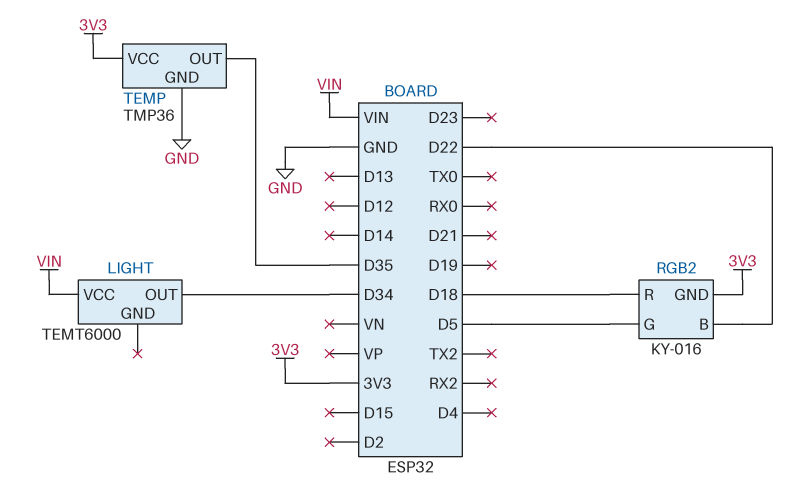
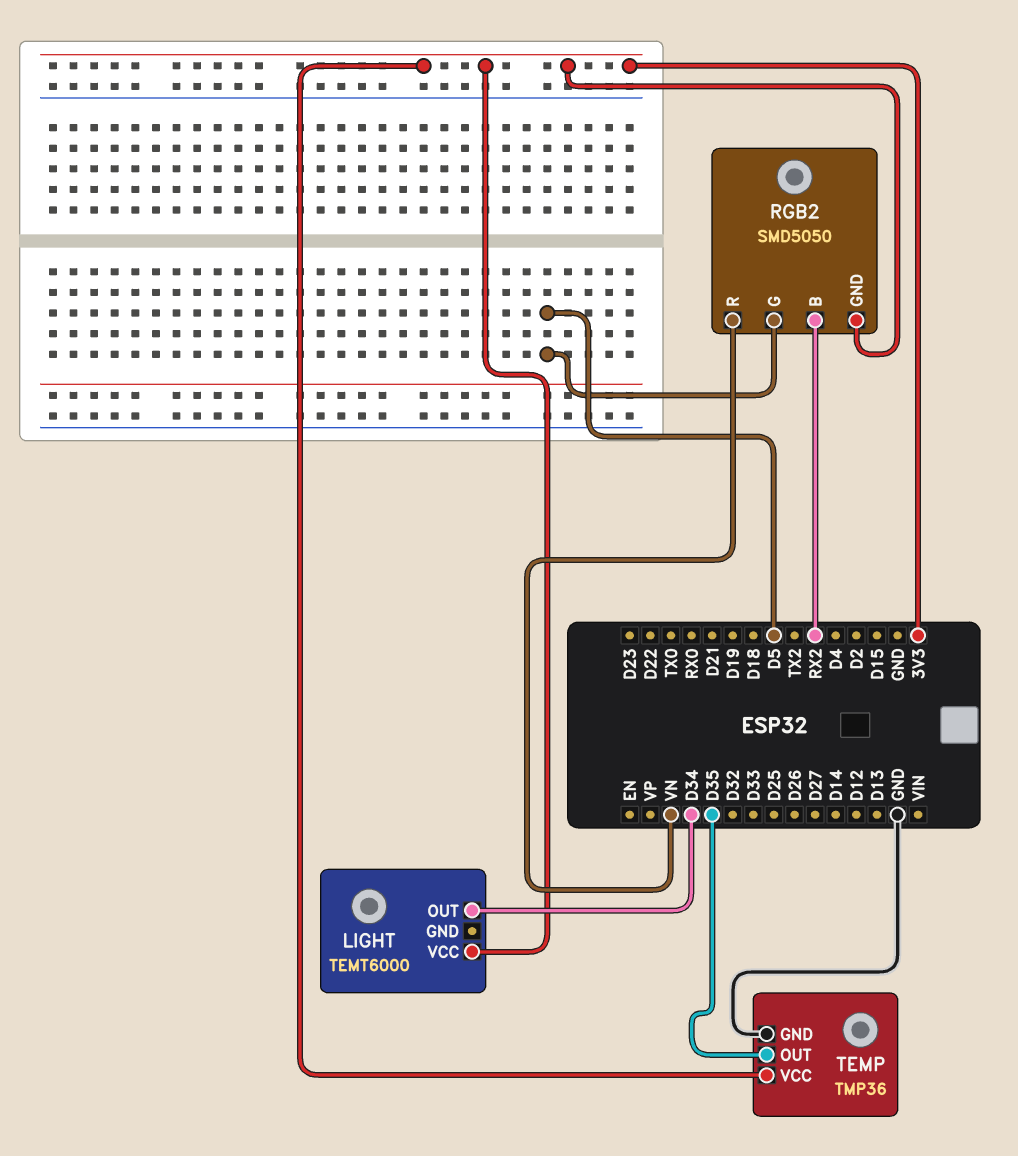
LIGHT pin VCC: VIN -> 3V3
RGB2: KY-016 -> SMD5050
RGB2 pin B: D22 -> RX2
RGB2 pin R: D18 -> VN

